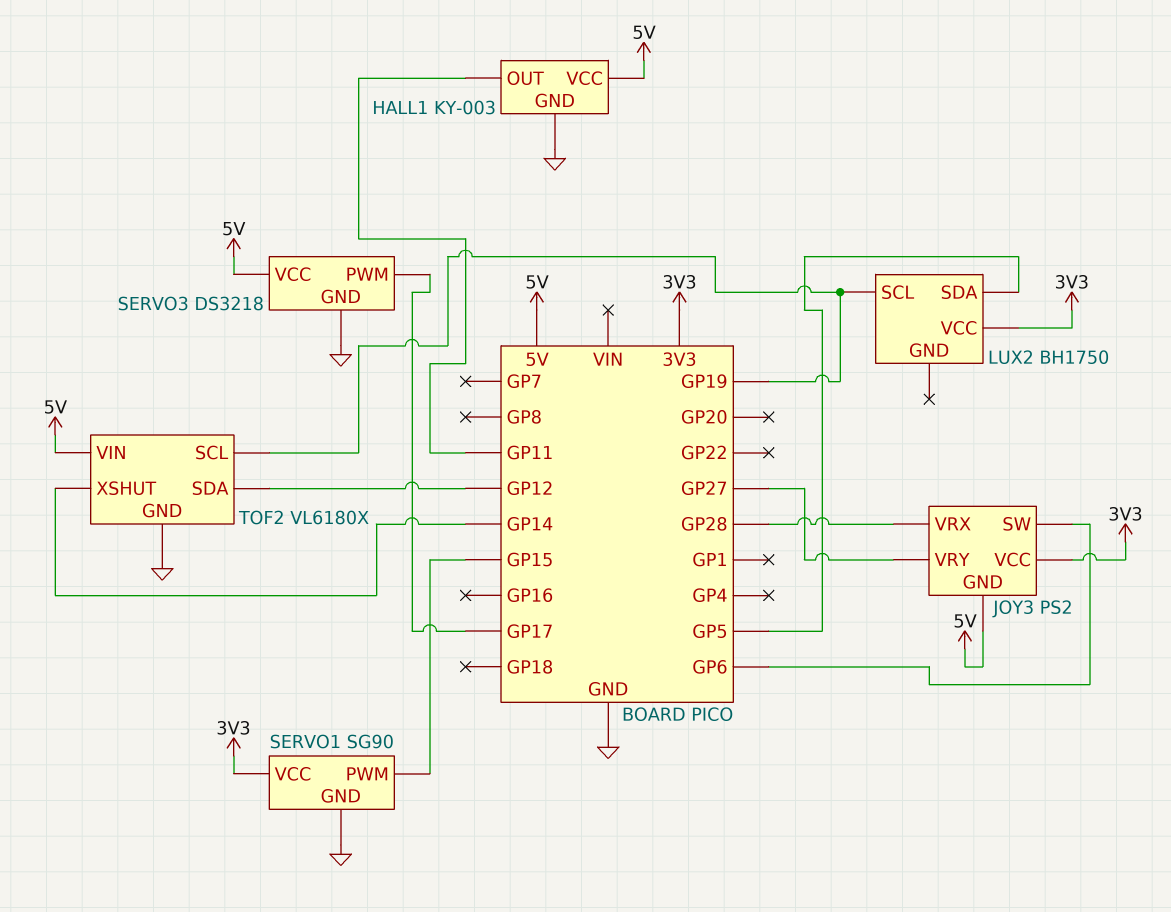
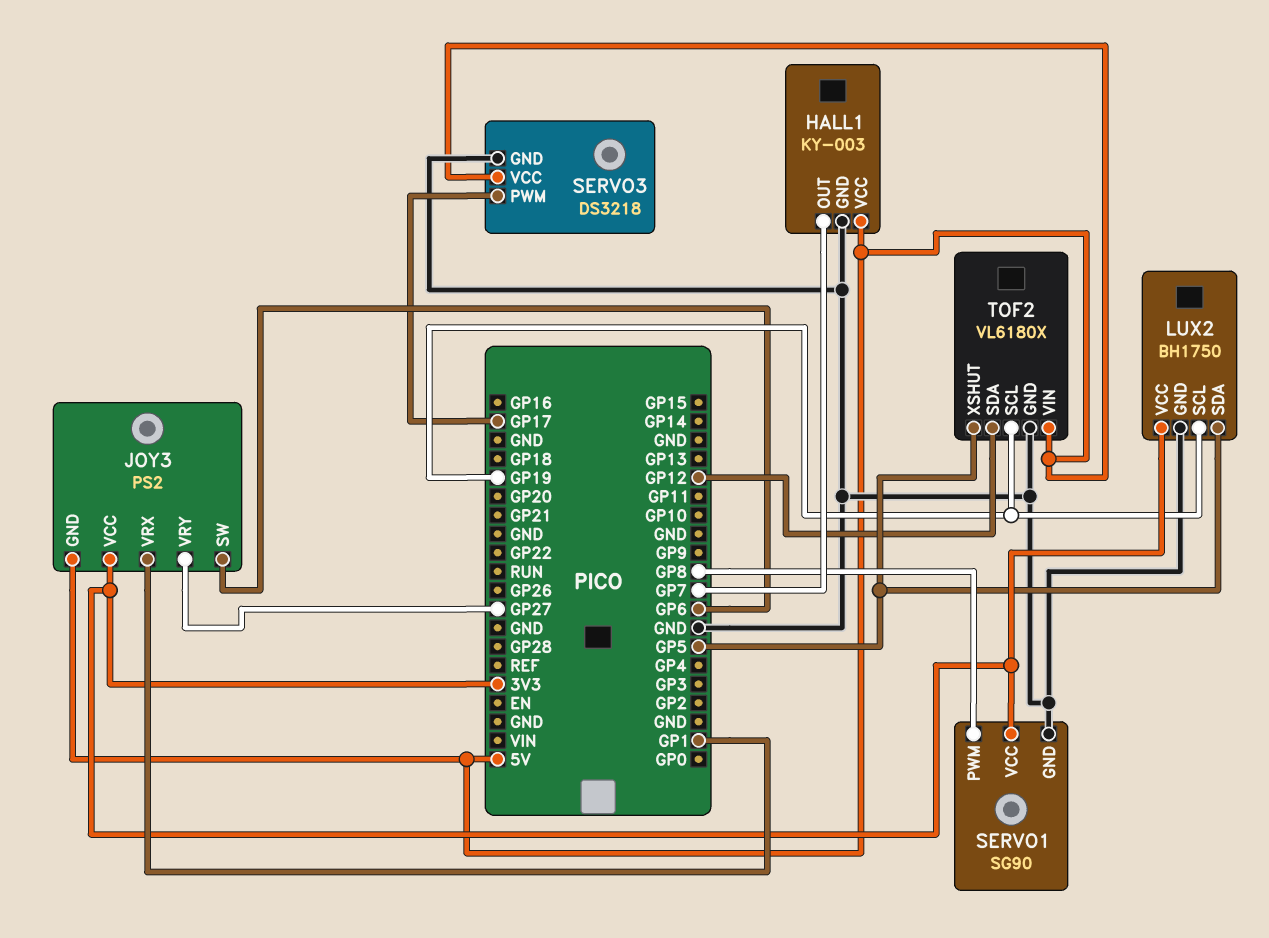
HALL1 pin OUT: GP11 -> GP7
JOY3 pin VRX: GP28 -> GP1
LUX2 pin GND: none -> GND
SERVO1 pin PWM: GP15 -> GP8
TOF2 pin XSHUT: GP14 -> GP5

